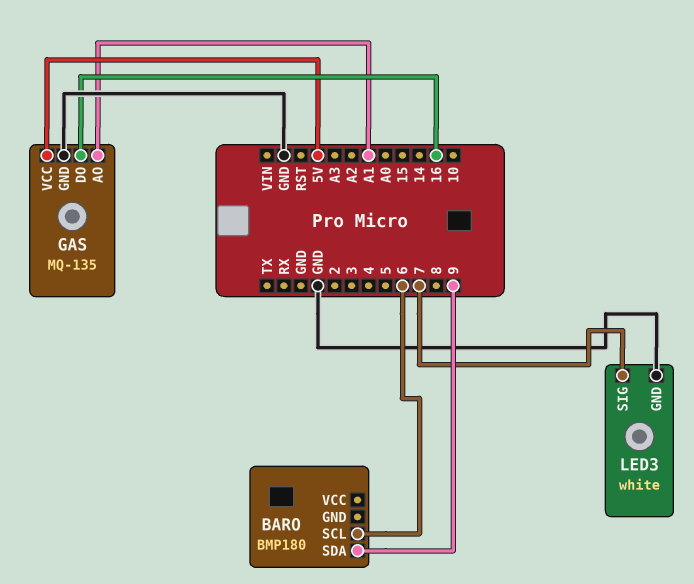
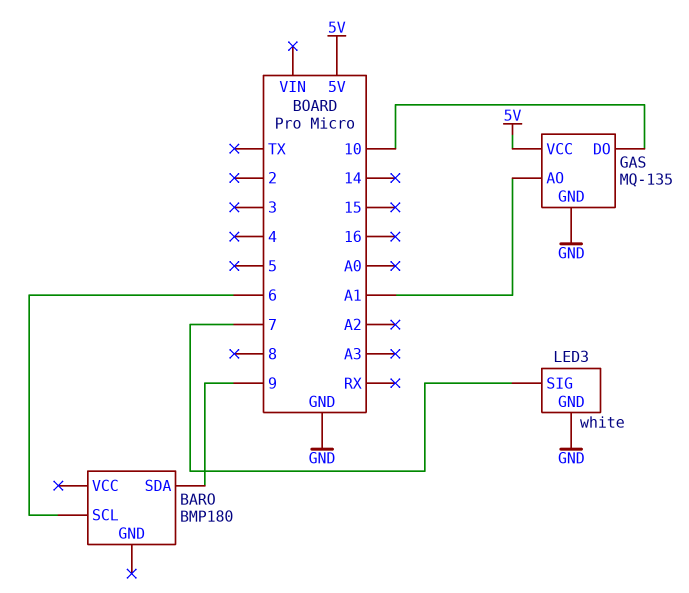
GAS pin DO: 16 -> 10

